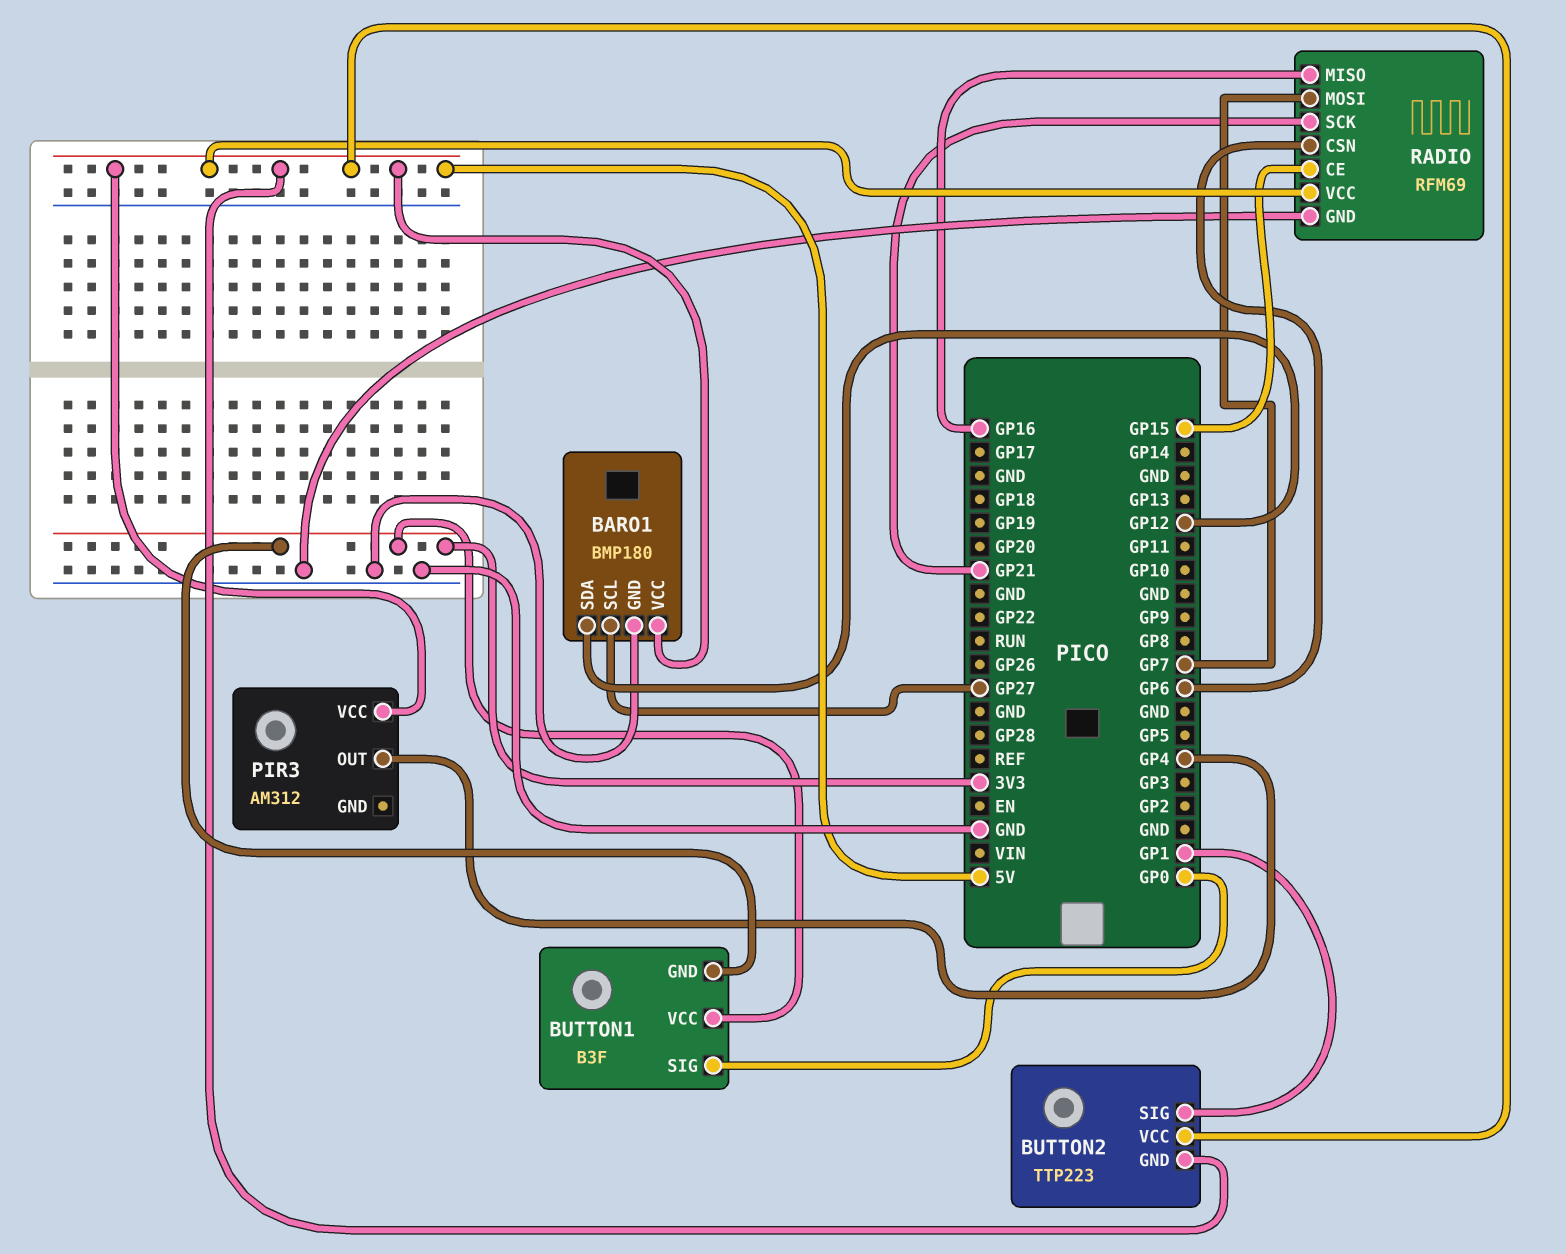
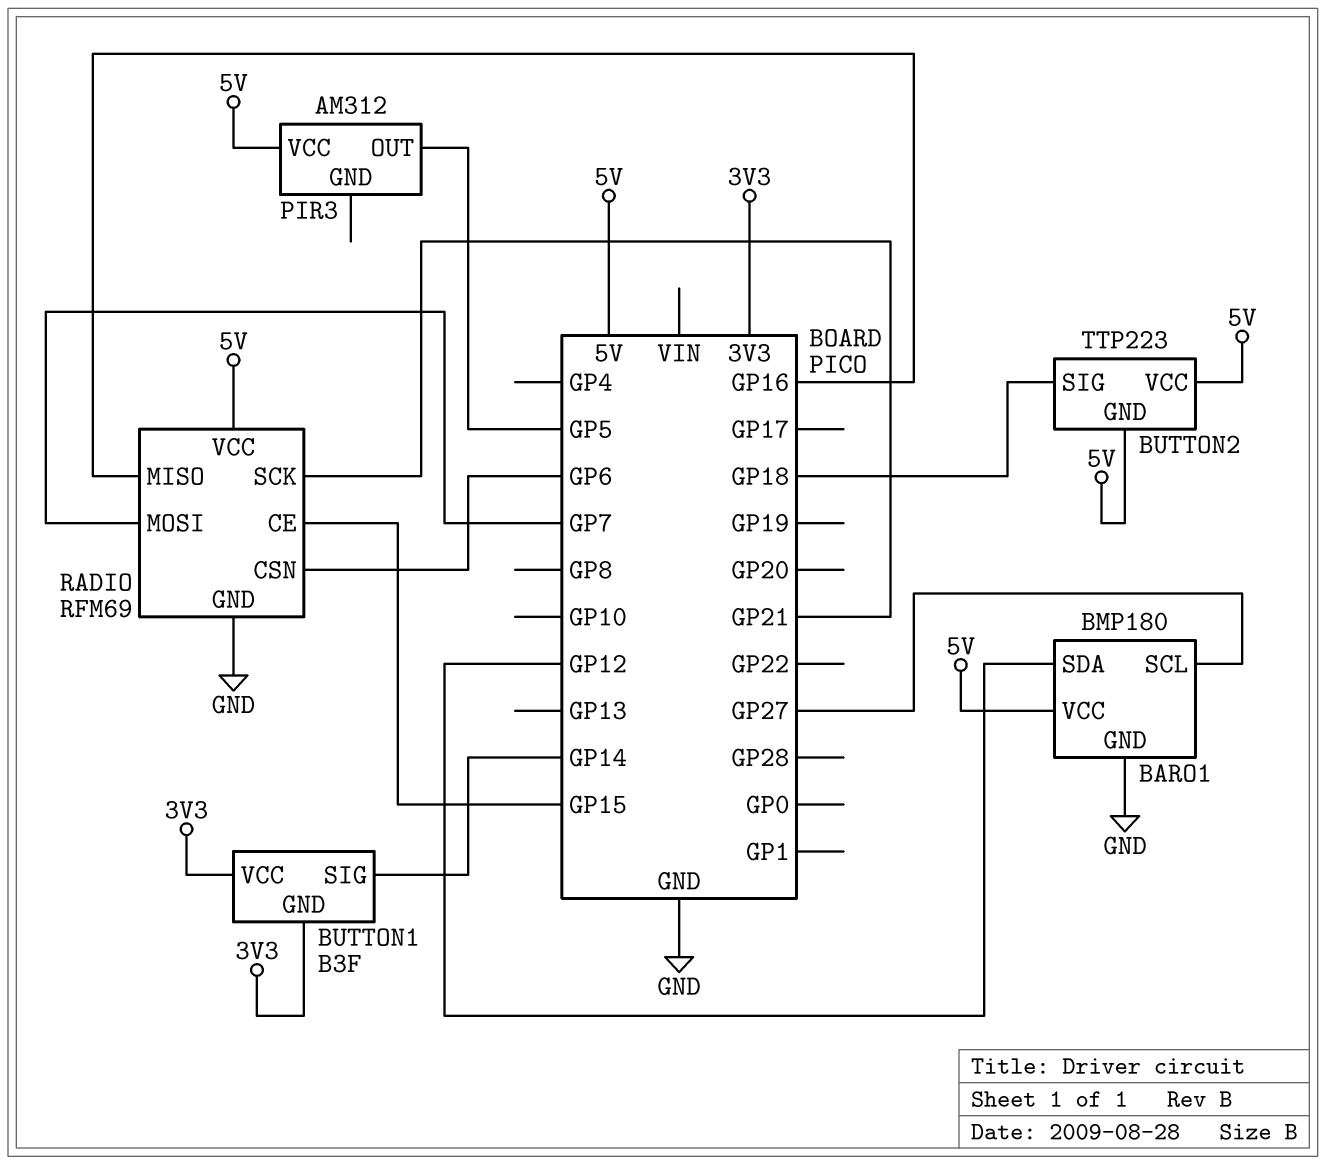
BUTTON1 pin SIG: GP0 -> GP14
BUTTON2 pin SIG: GP1 -> GP18
PIR3 pin OUT: GP4 -> GP5

